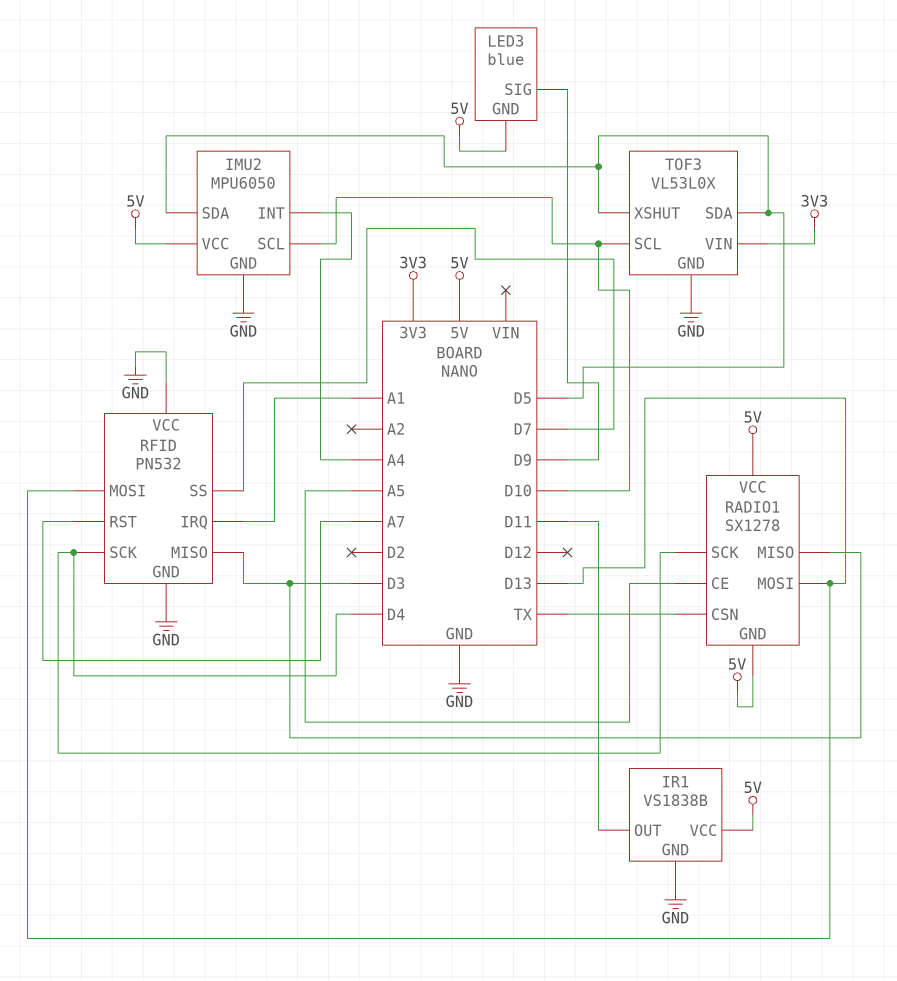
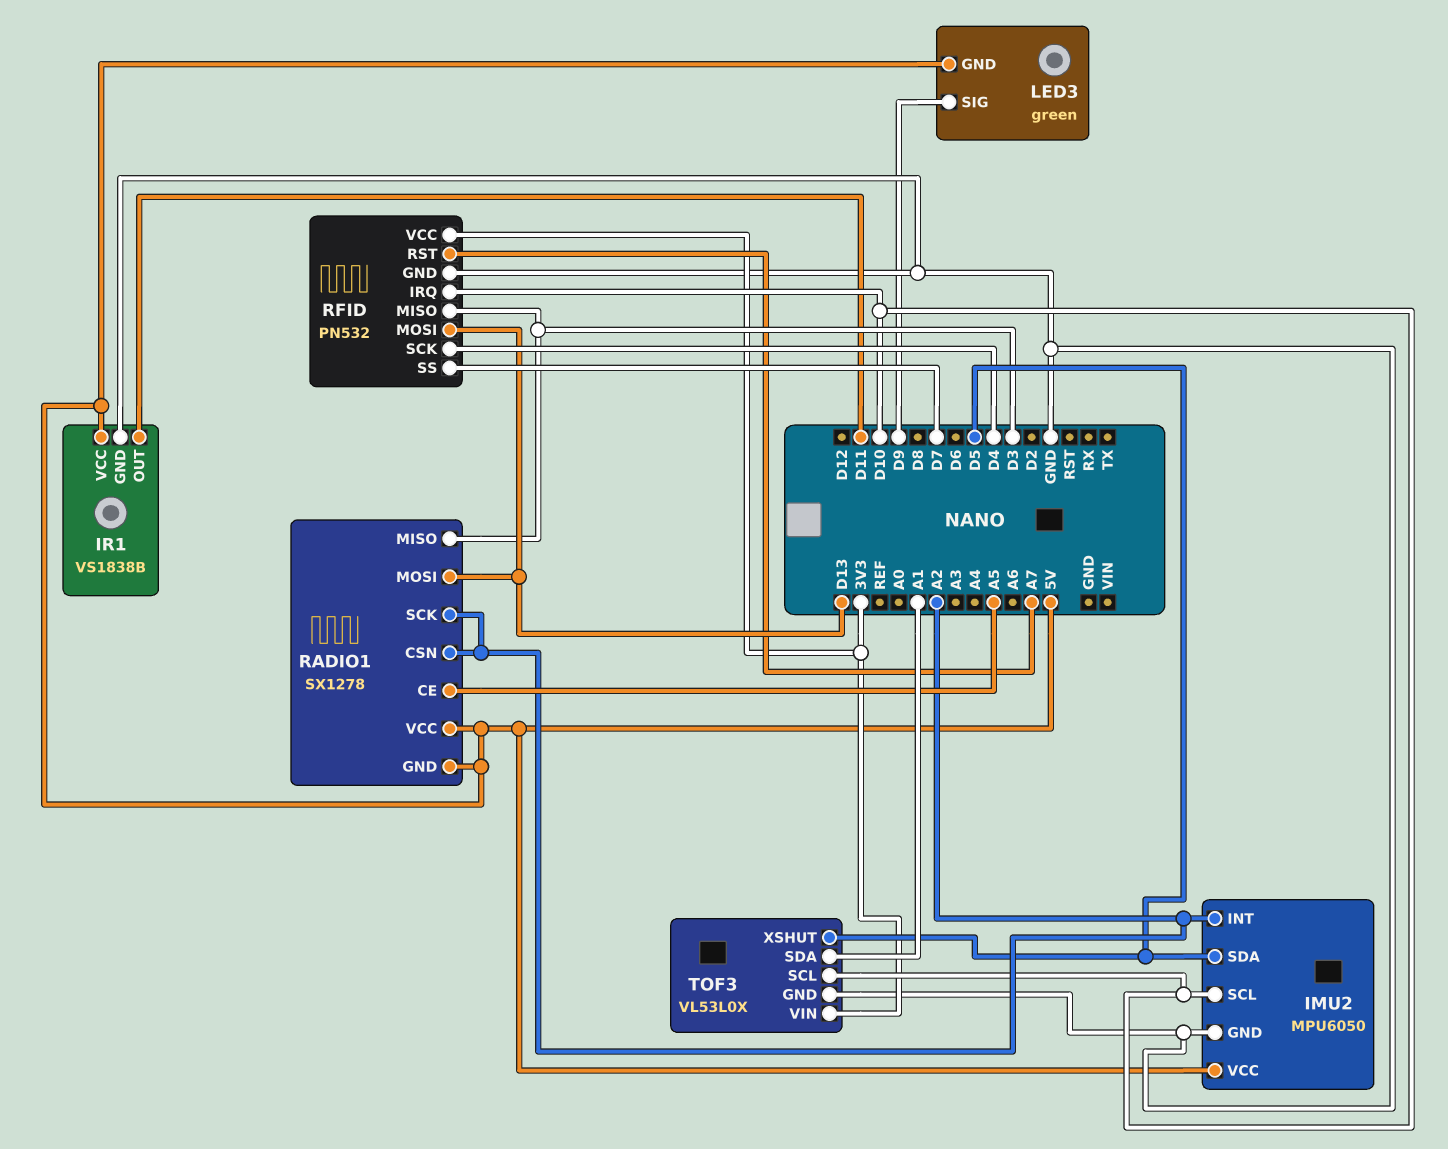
IMU2 pin INT: A4 -> A2
LED3: blue -> green
RADIO1 pin CSN: TX -> A2
RADIO1 pin SCK: D4 -> A2
RFID pin IRQ: A1 -> D10
RFID pin VCC: GND -> 3V3
TOF3 pin SDA: D5 -> A1

